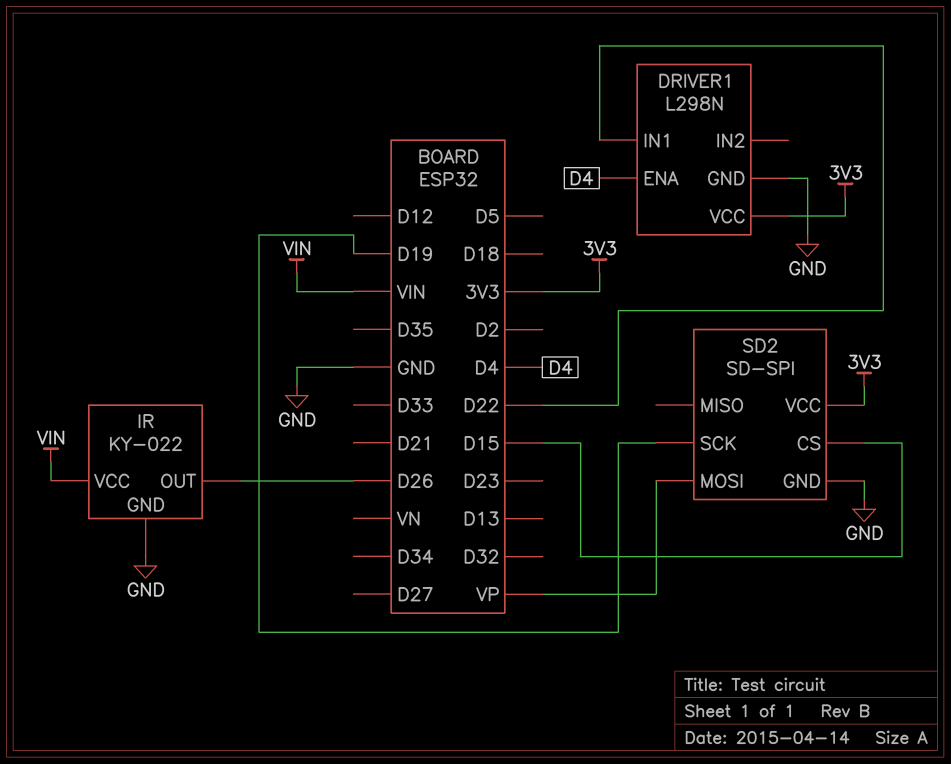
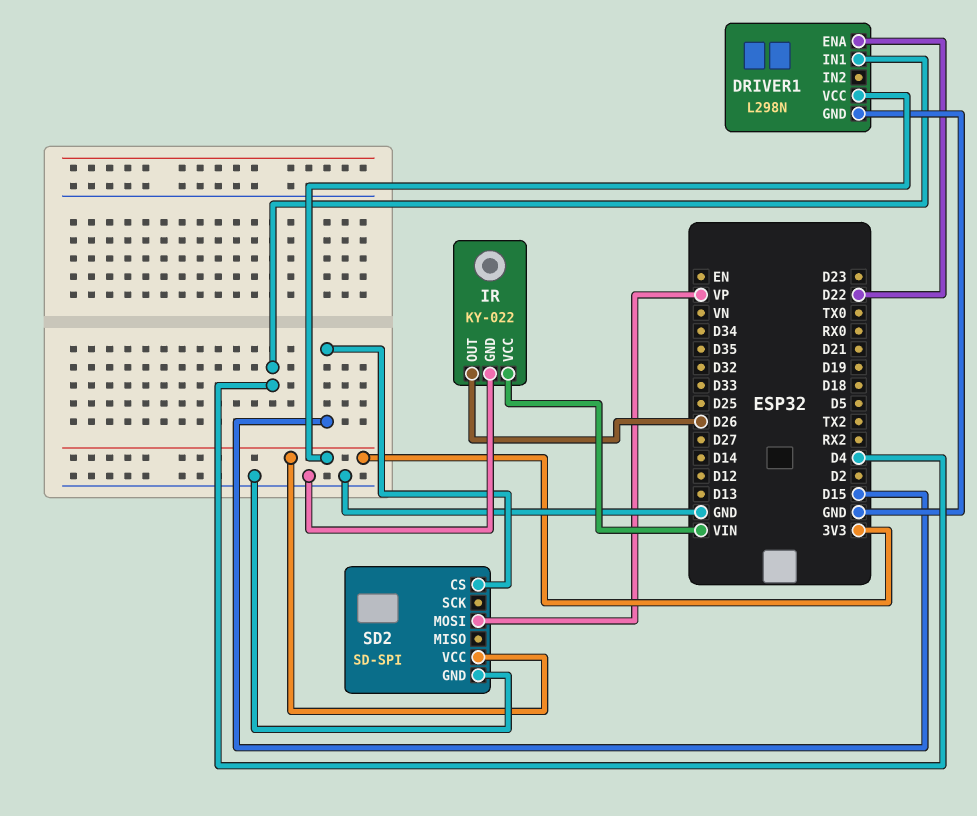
DRIVER1 pin ENA: D4 -> D22
DRIVER1 pin IN1: D22 -> D4
SD2 pin SCK: D19 -> none

